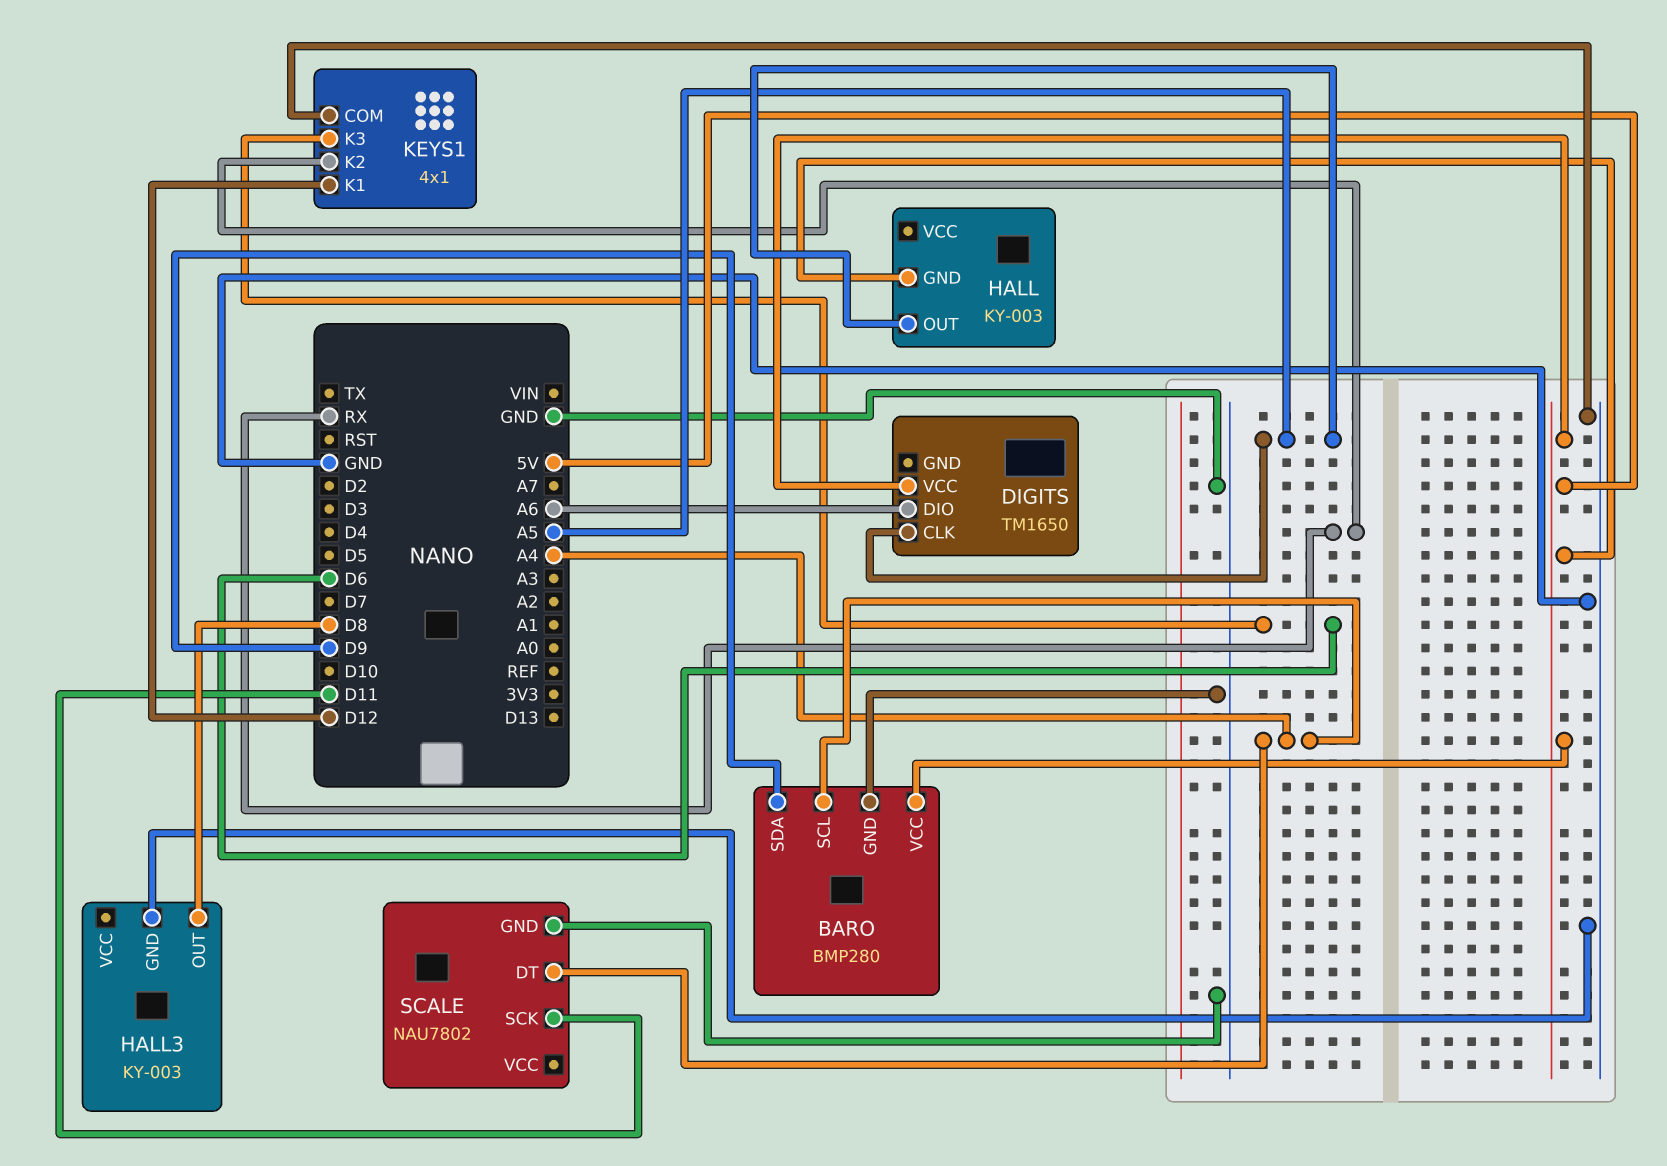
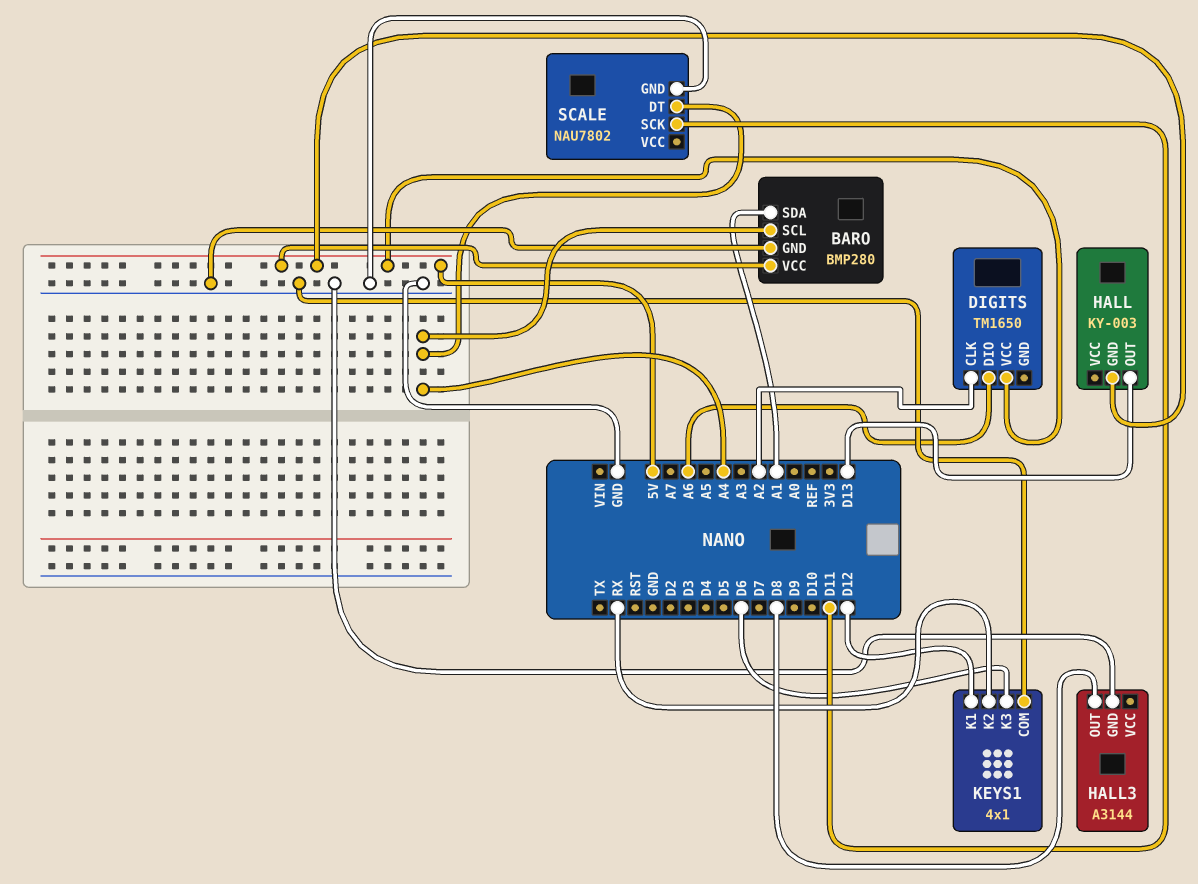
BARO pin SDA: D9 -> A1
DIGITS pin CLK: A5 -> A2
HALL pin OUT: A5 -> D13
HALL3: KY-003 -> A3144

